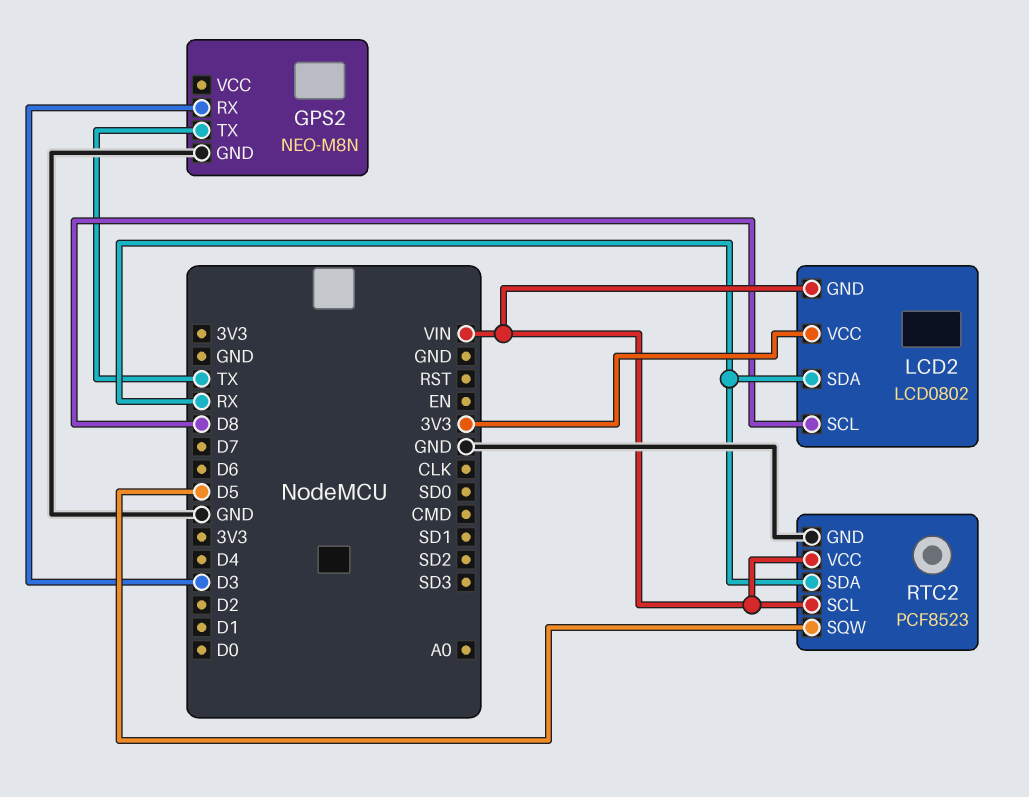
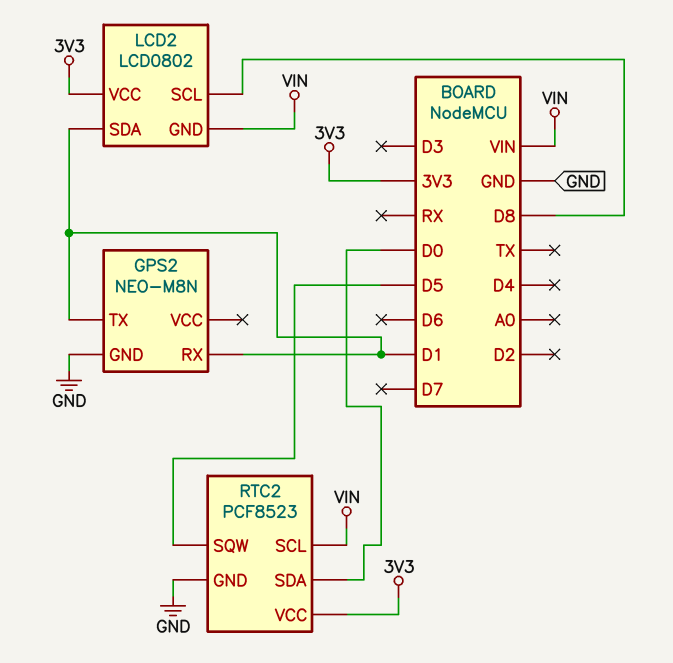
GPS2 pin RX: D3 -> D1
GPS2 pin TX: TX -> D1
LCD2 pin SDA: RX -> D1
RTC2 pin SDA: RX -> D0
RTC2 pin VCC: VIN -> 3V3

